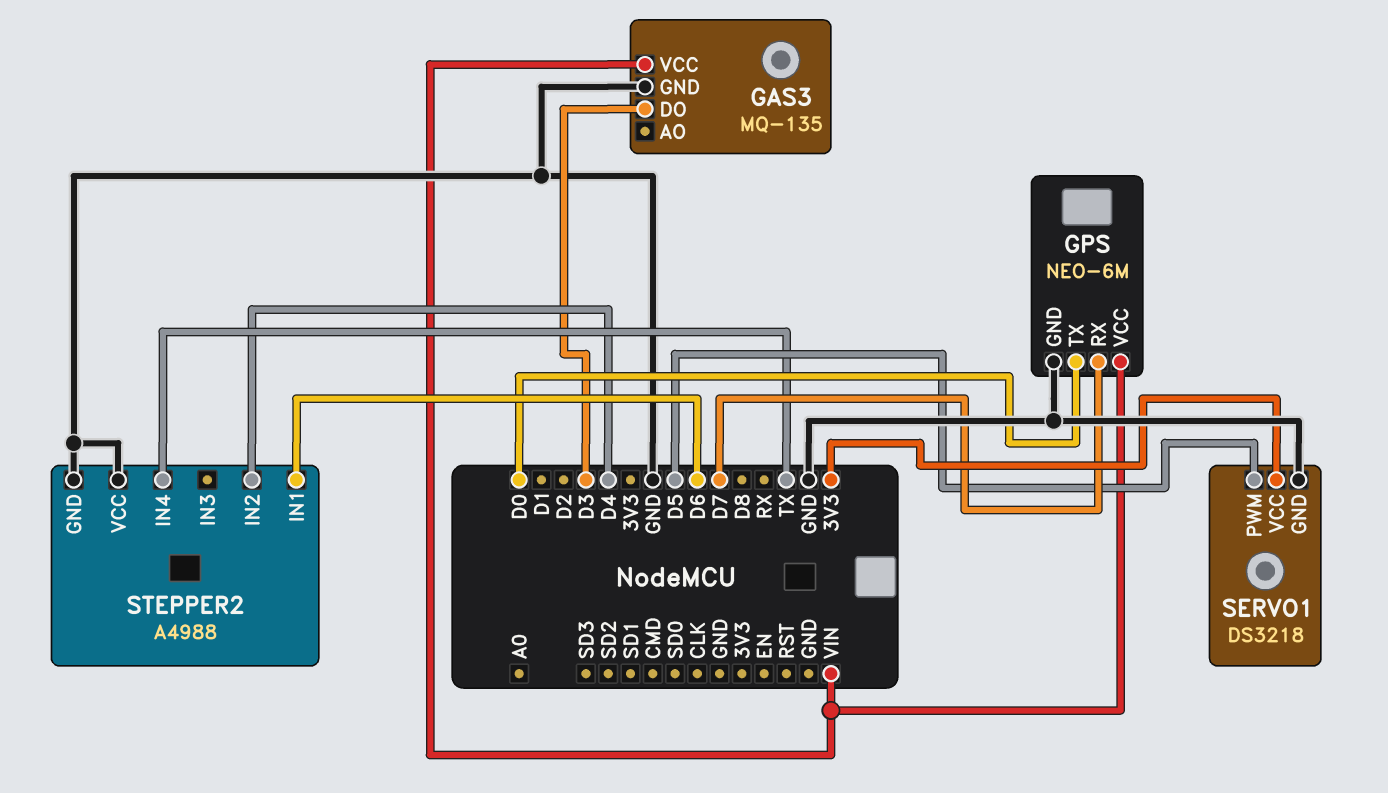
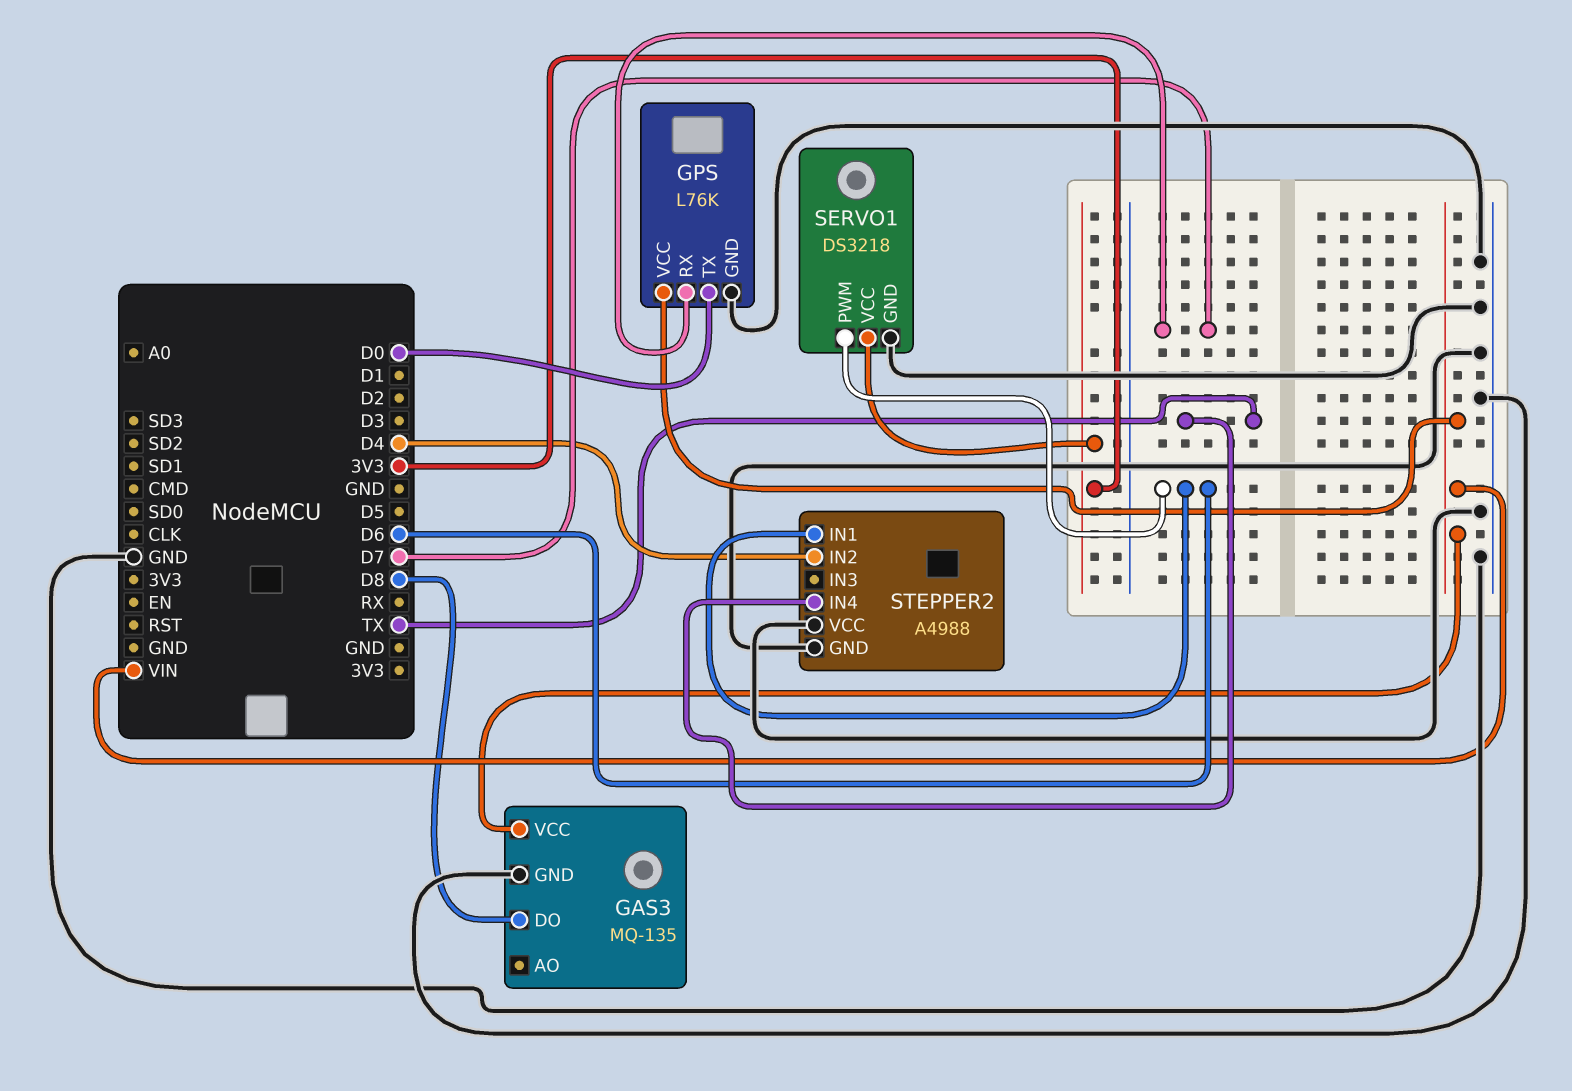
GAS3 pin DO: D3 -> D8
GPS: NEO-6M -> L76K
SERVO1 pin PWM: D5 -> D6

